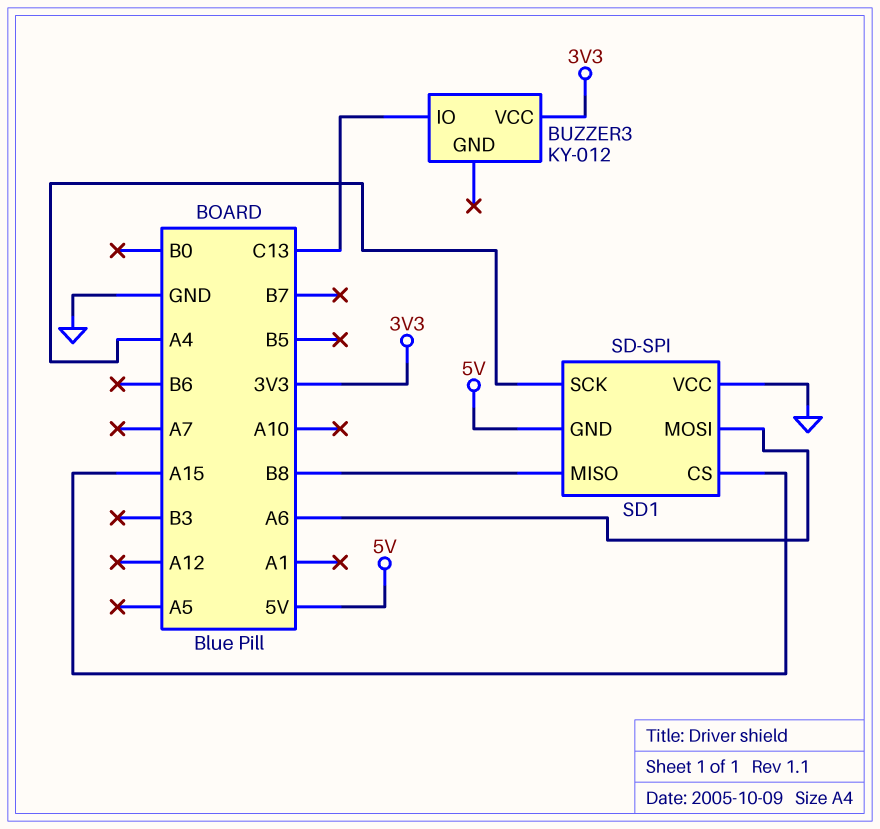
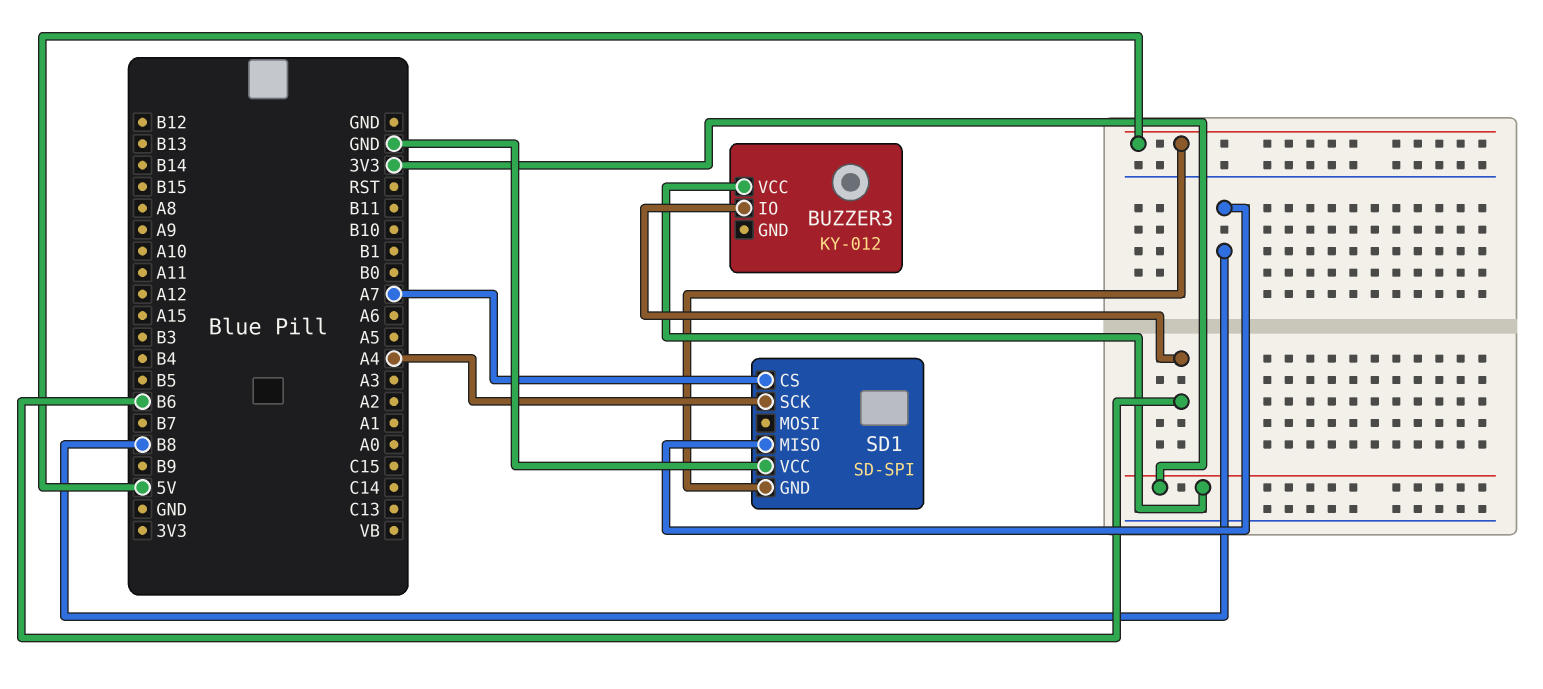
BUZZER3 pin IO: C13 -> B6
SD1 pin CS: A15 -> A7
SD1 pin MOSI: A6 -> none

